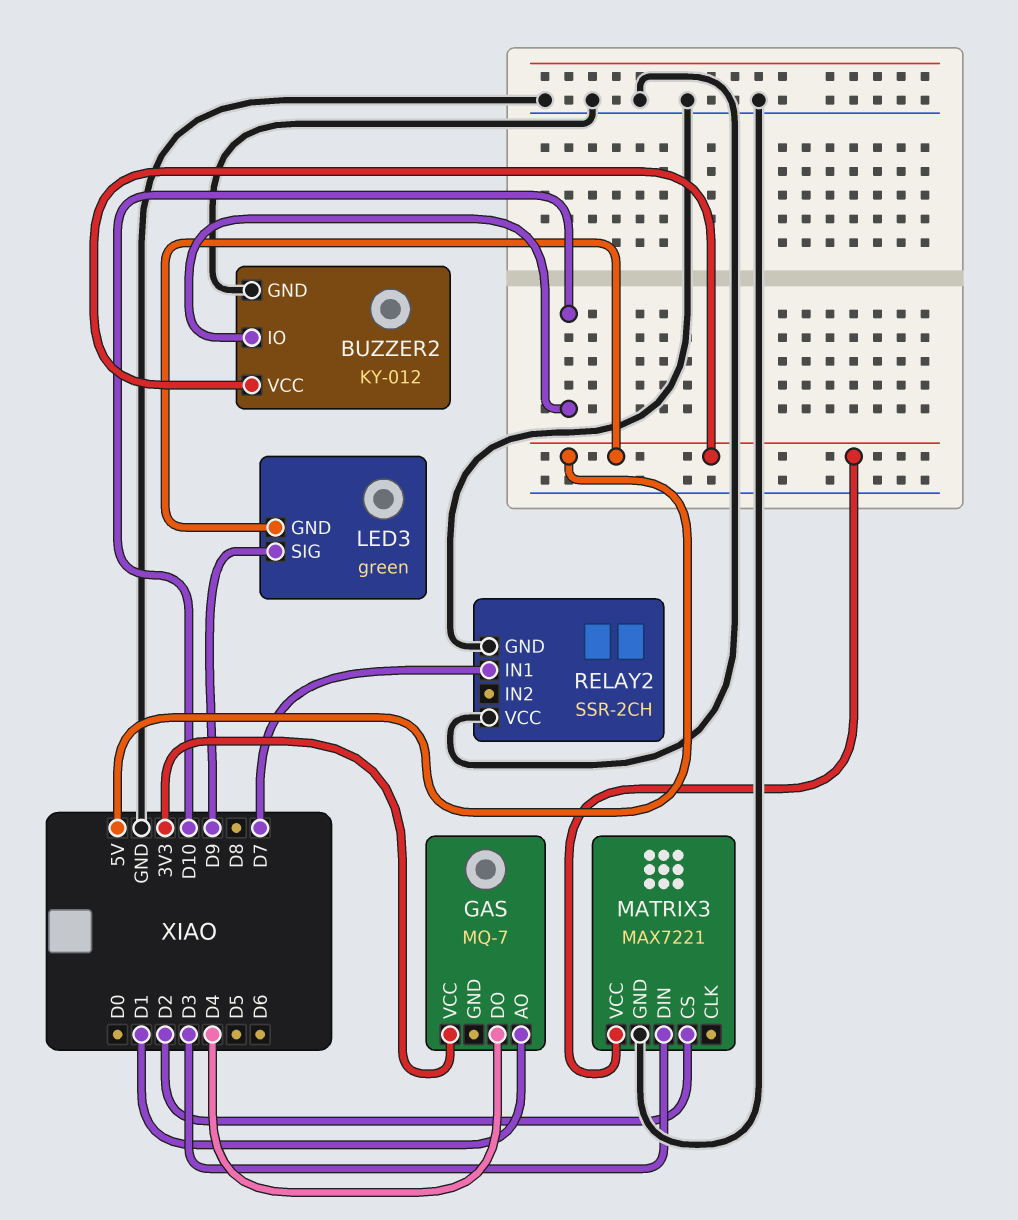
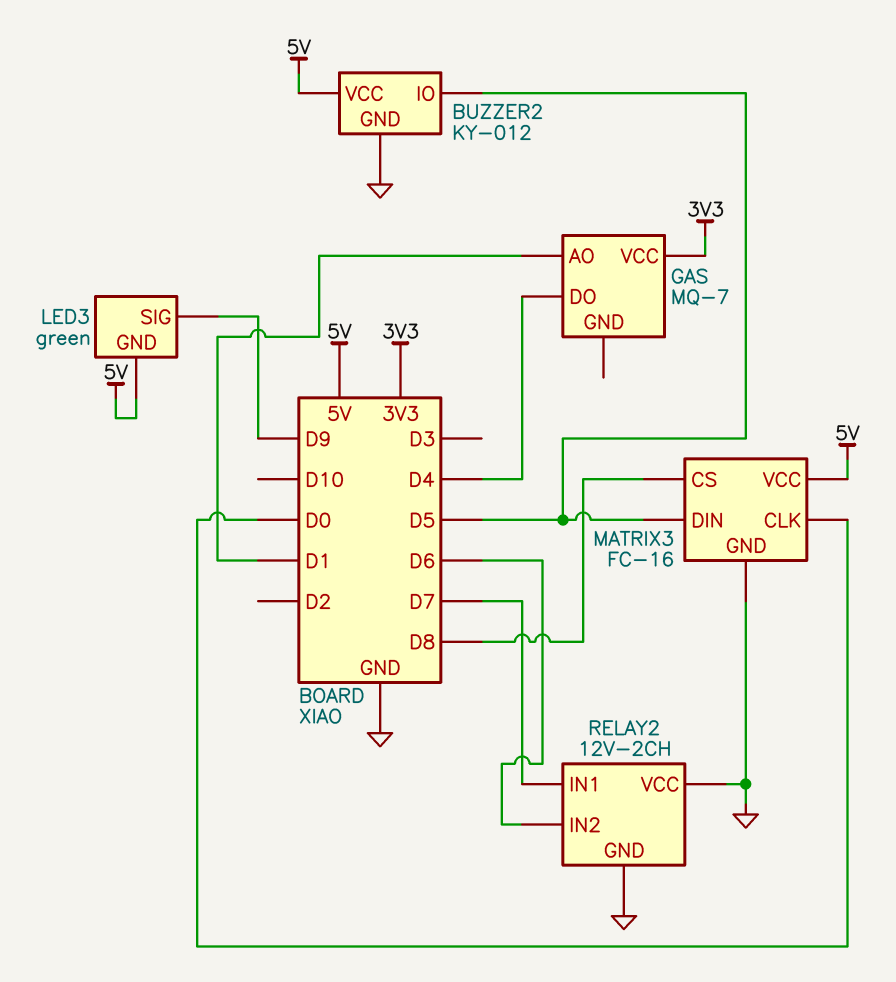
BUZZER2 pin IO: D10 -> D5
MATRIX3: MAX7221 -> FC-16
MATRIX3 pin CLK: none -> D0
MATRIX3 pin CS: D2 -> D8
MATRIX3 pin DIN: D3 -> D5
RELAY2: SSR-2CH -> 12V-2CH
RELAY2 pin IN2: none -> D6

